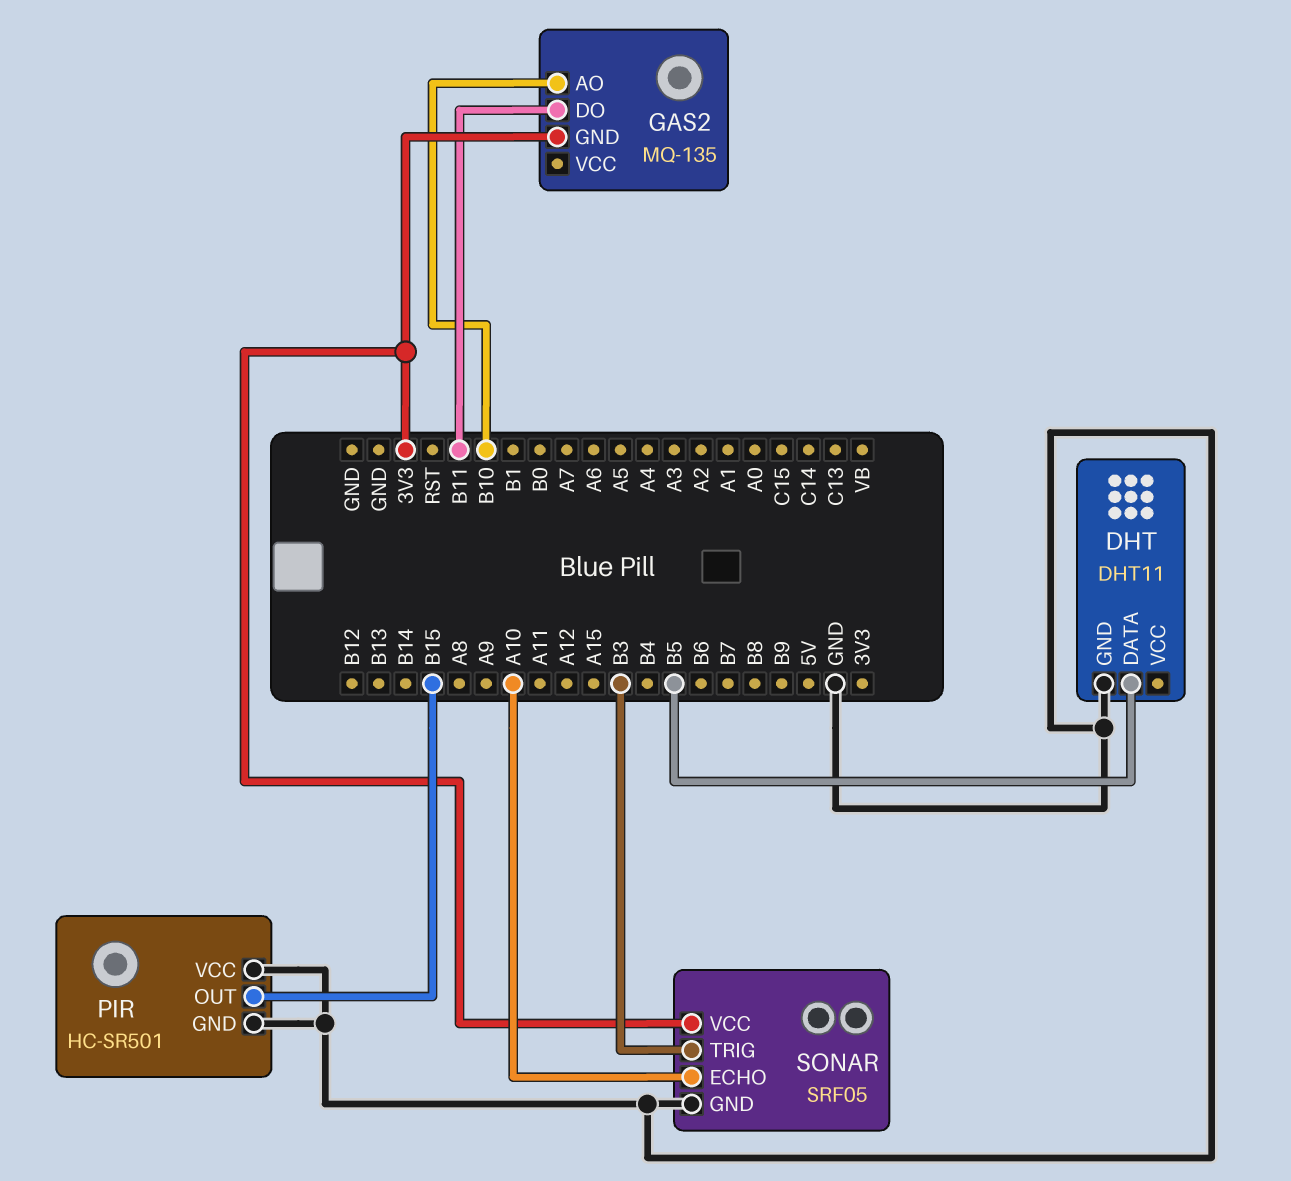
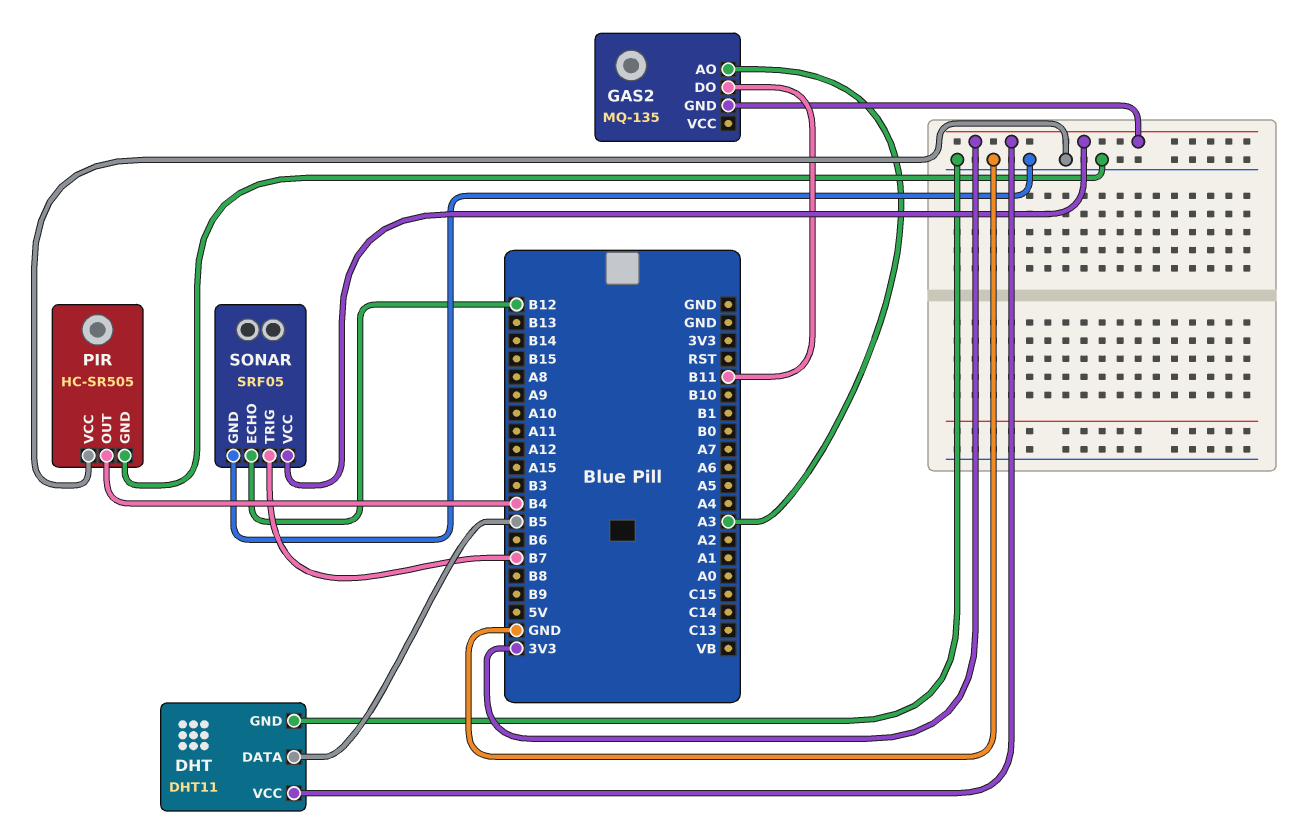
DHT pin VCC: none -> 3V3
GAS2 pin AO: B10 -> A3
PIR: HC-SR501 -> HC-SR505
PIR pin OUT: B15 -> B4
SONAR pin ECHO: A10 -> B12
SONAR pin TRIG: B3 -> B7

